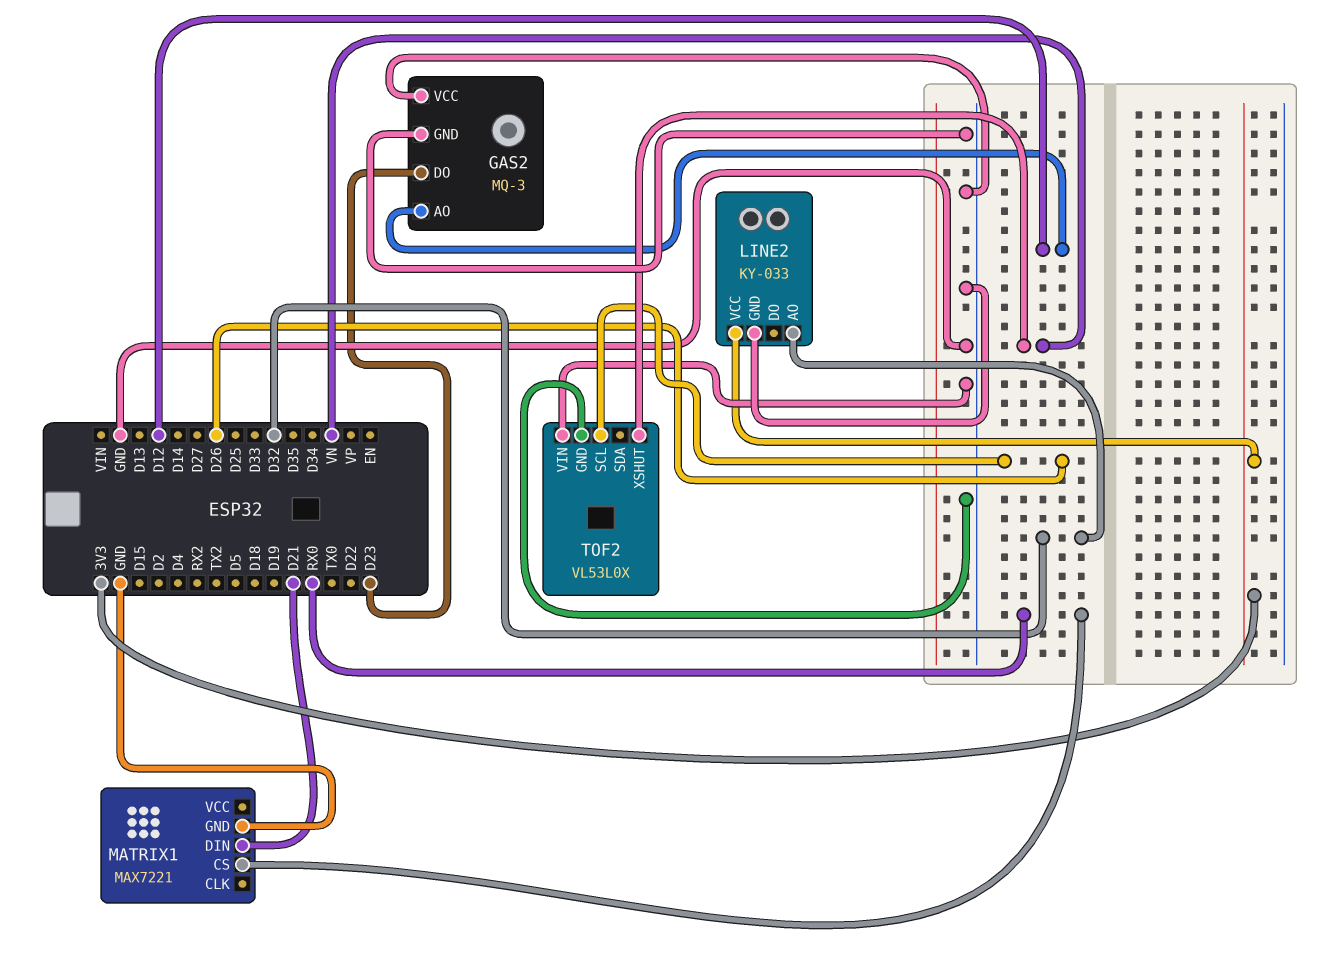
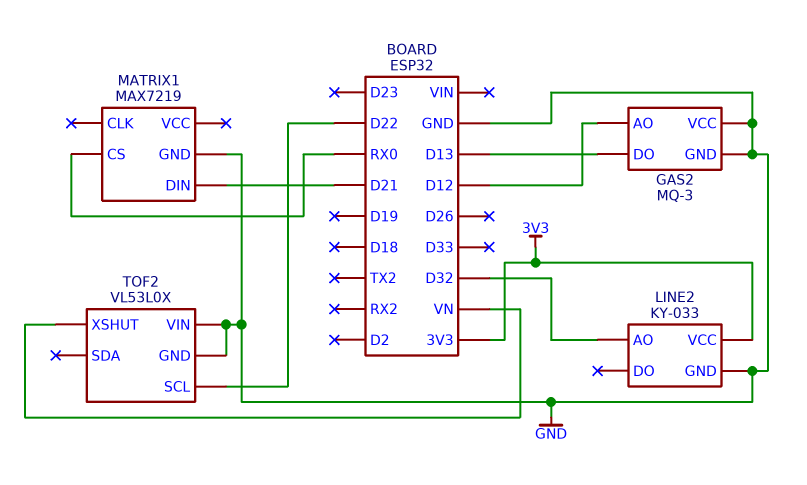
GAS2 pin DO: D23 -> D13
MATRIX1: MAX7221 -> MAX7219
TOF2 pin SCL: D26 -> D22

